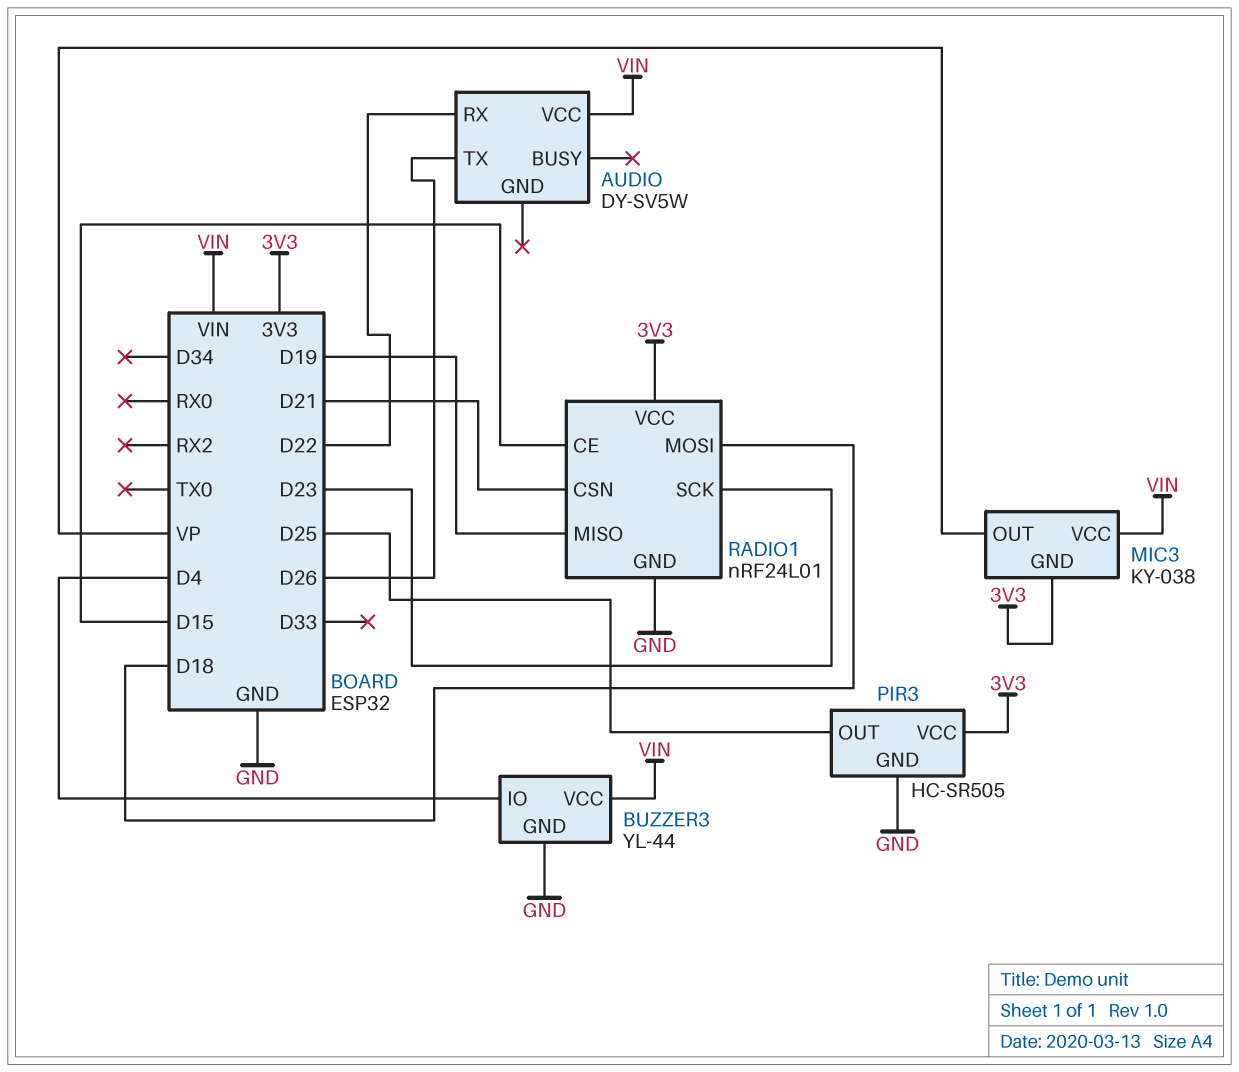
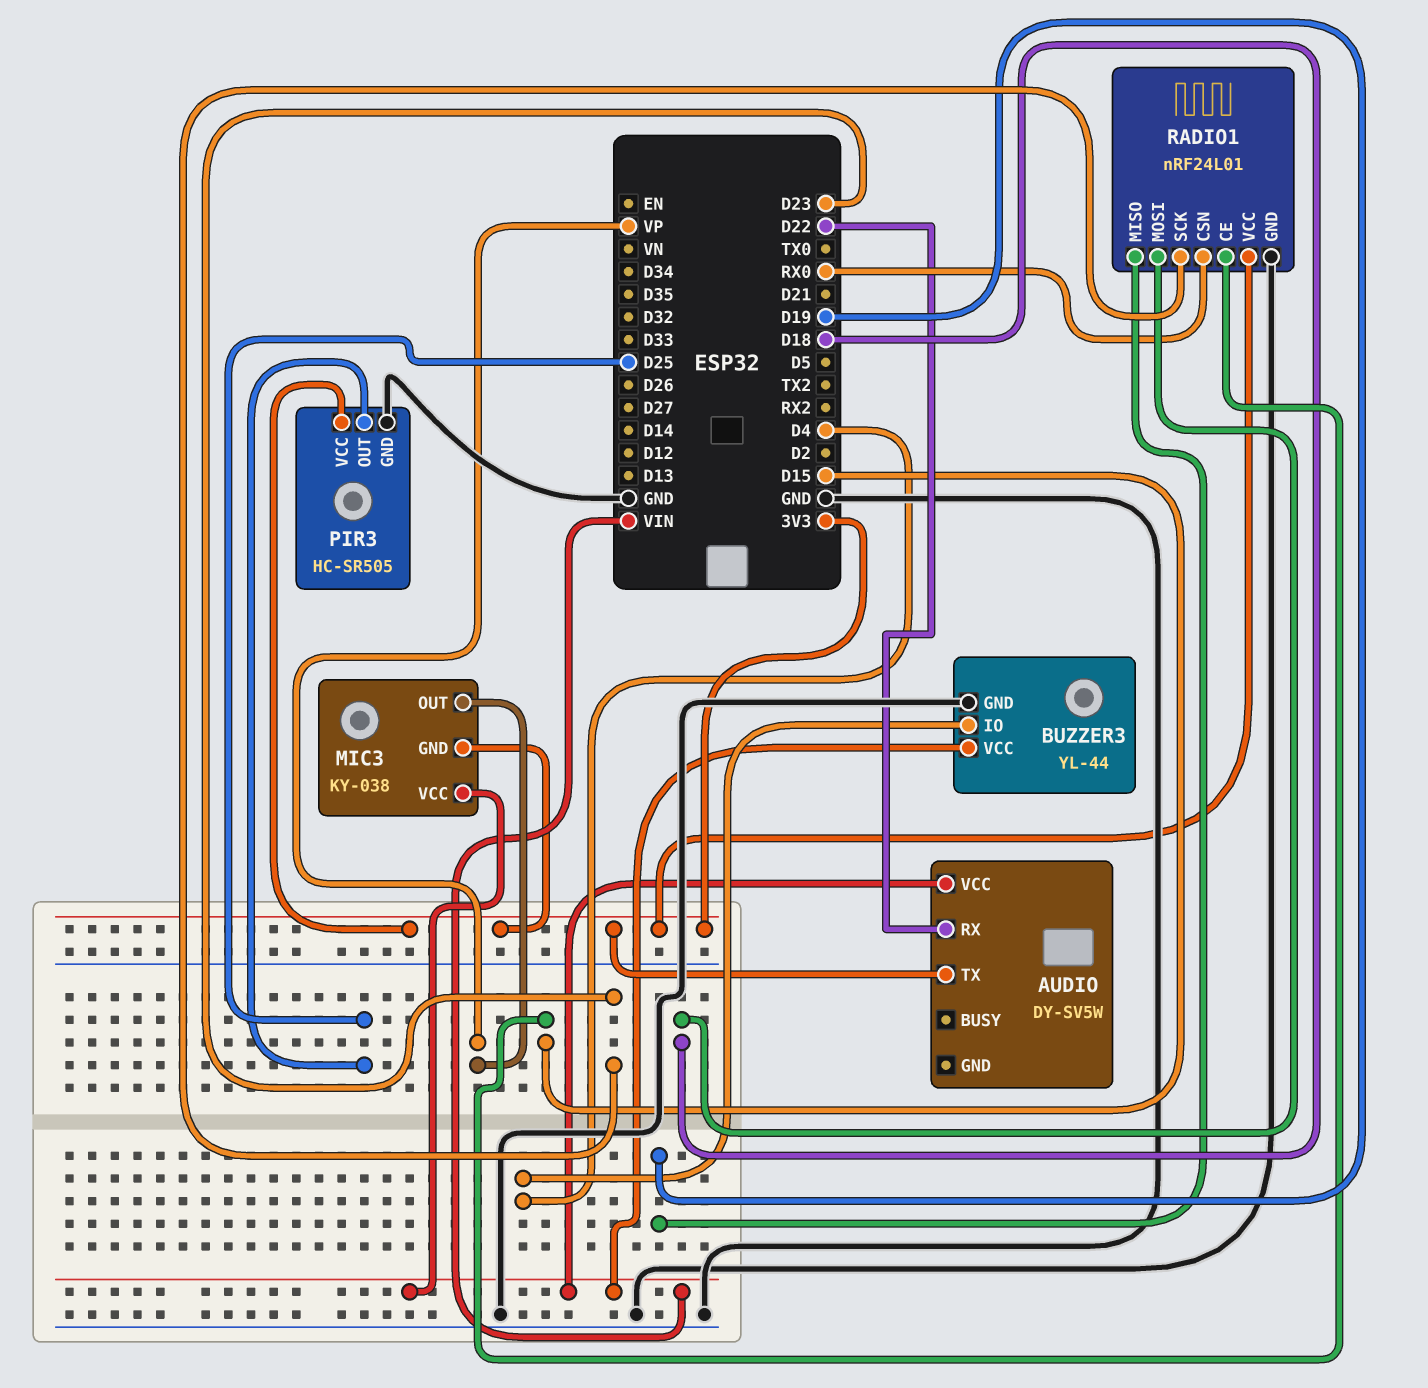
AUDIO pin TX: D26 -> 3V3
RADIO1 pin CSN: D21 -> RX0

